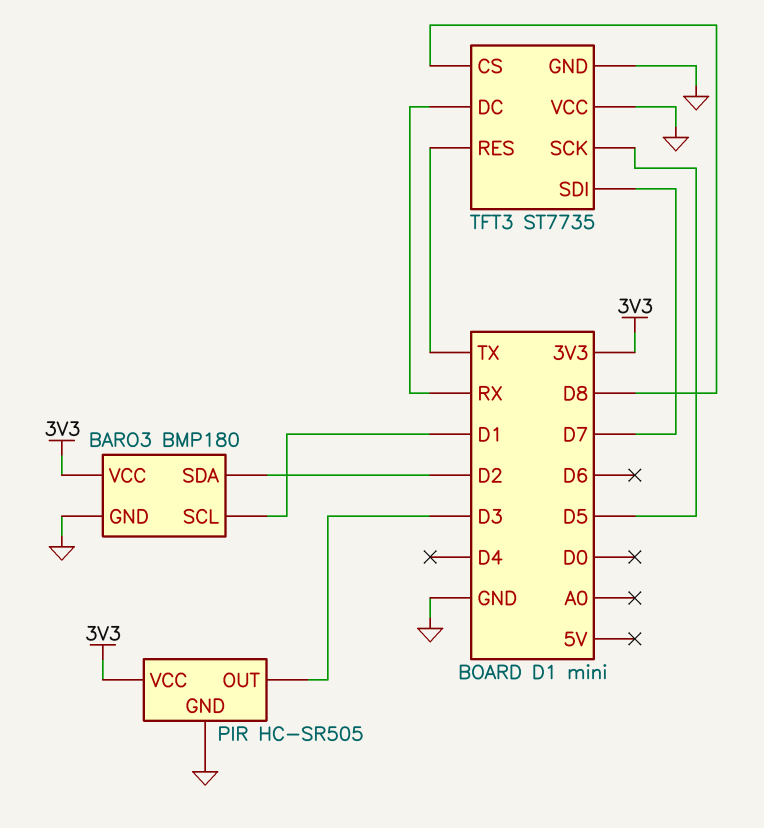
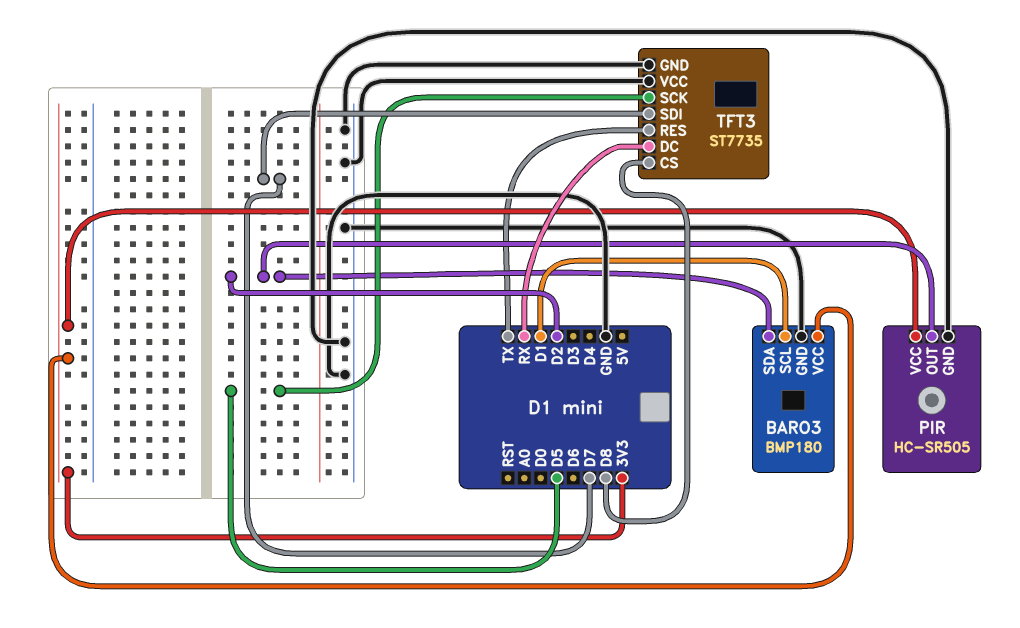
PIR pin OUT: D3 -> D2

